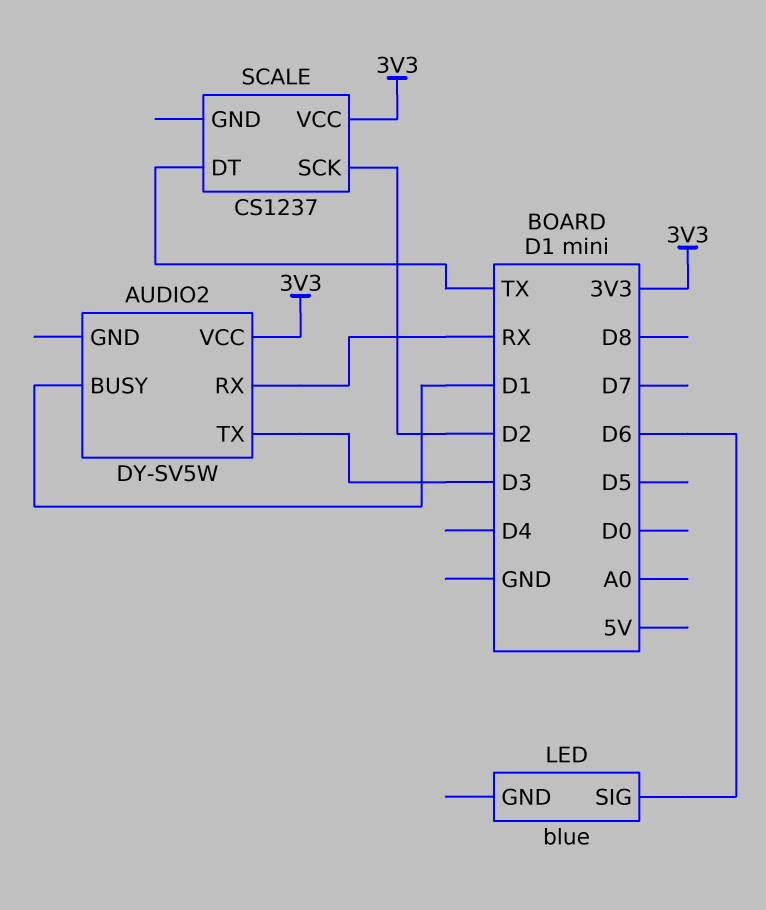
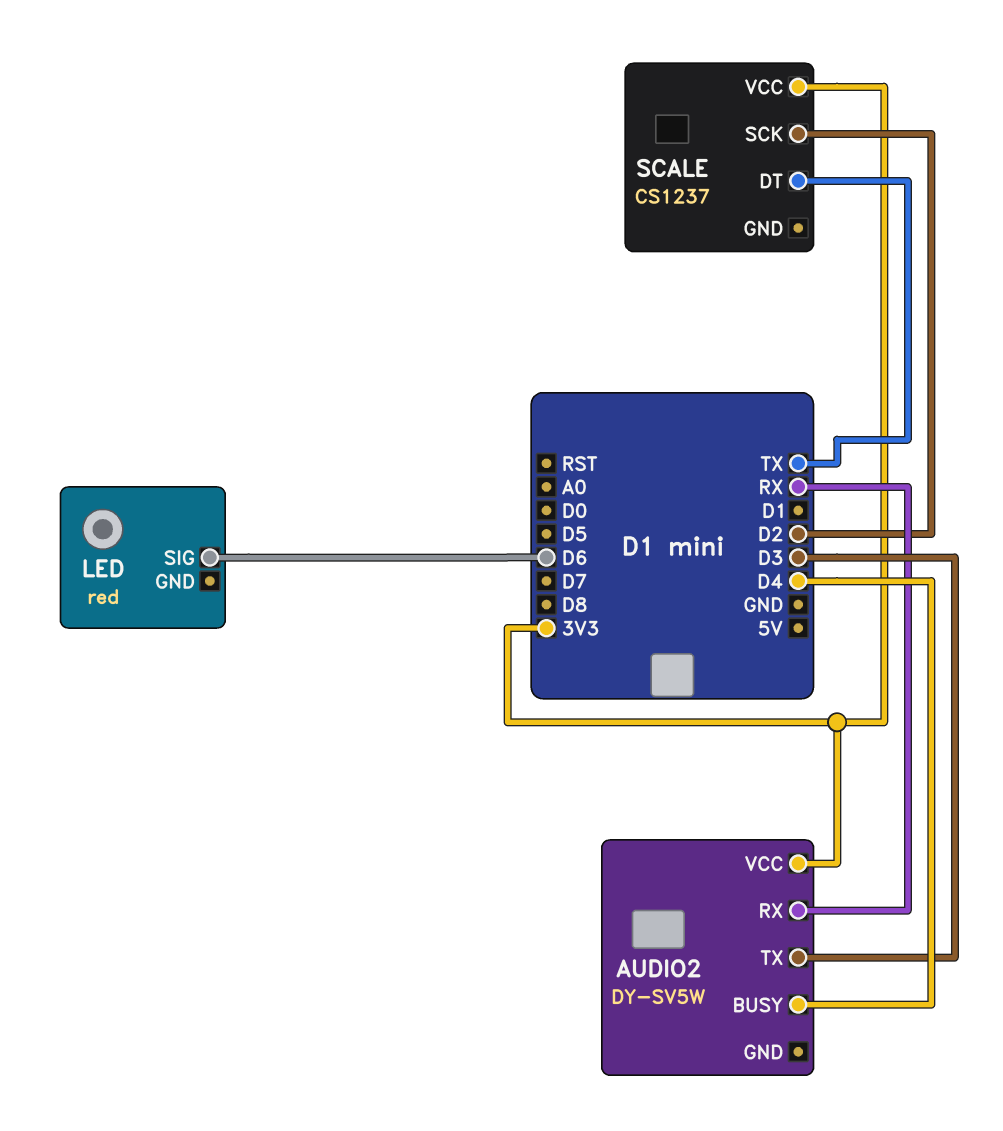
AUDIO2 pin BUSY: D1 -> D4
LED: blue -> red

